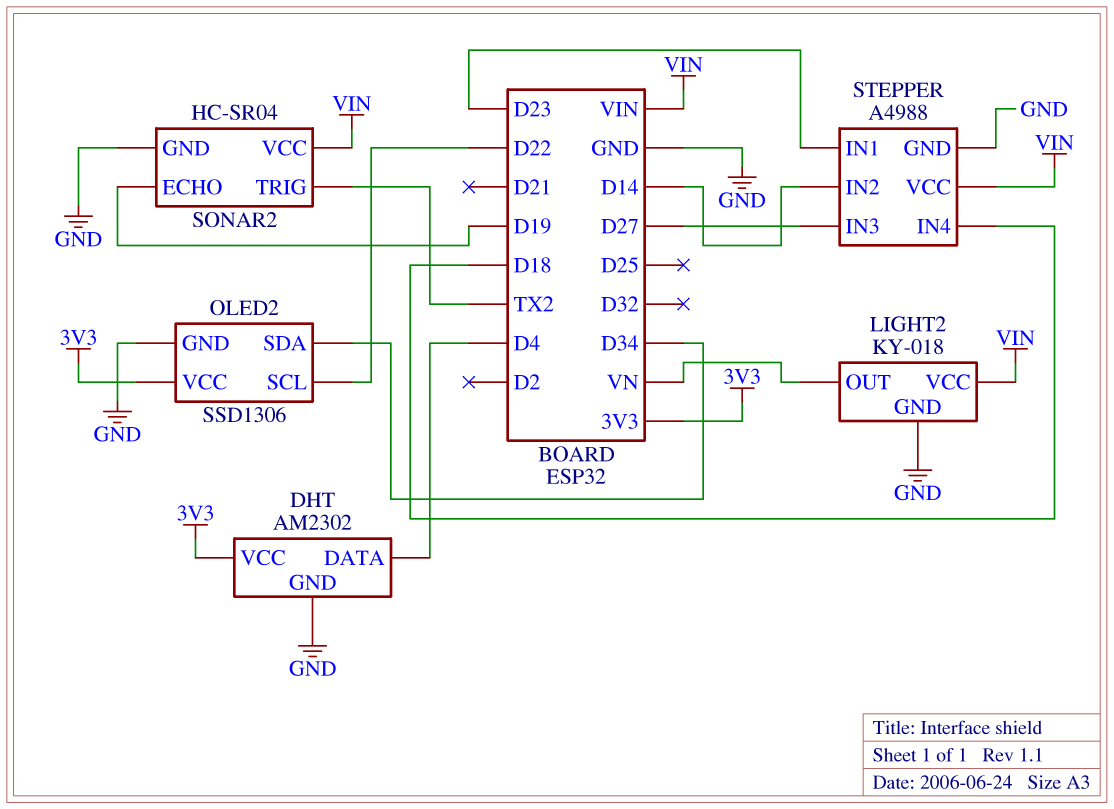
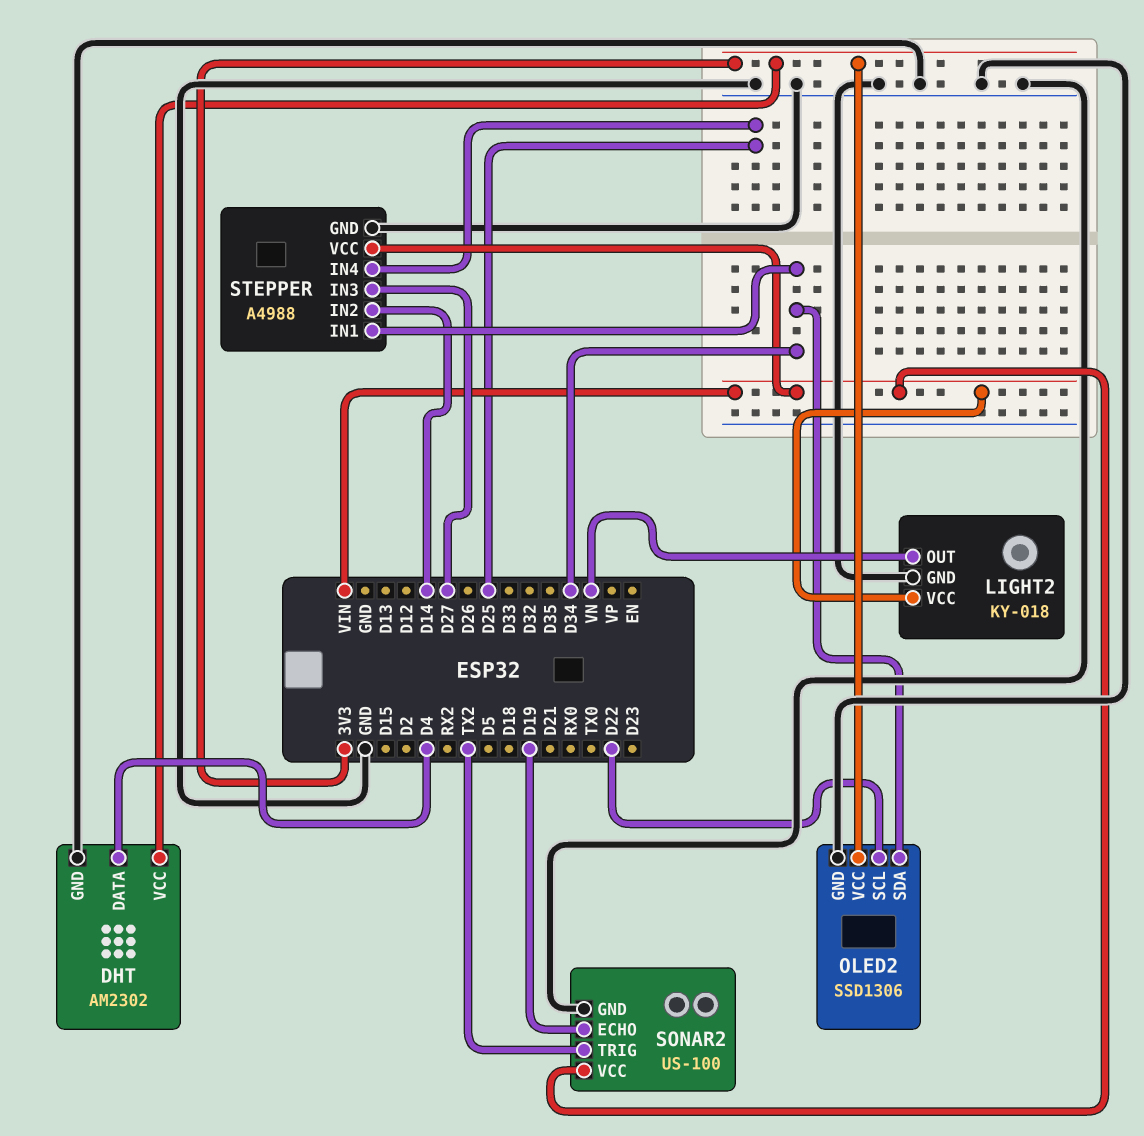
SONAR2: HC-SR04 -> US-100
STEPPER pin IN1: D23 -> D34
STEPPER pin IN4: D18 -> D25

